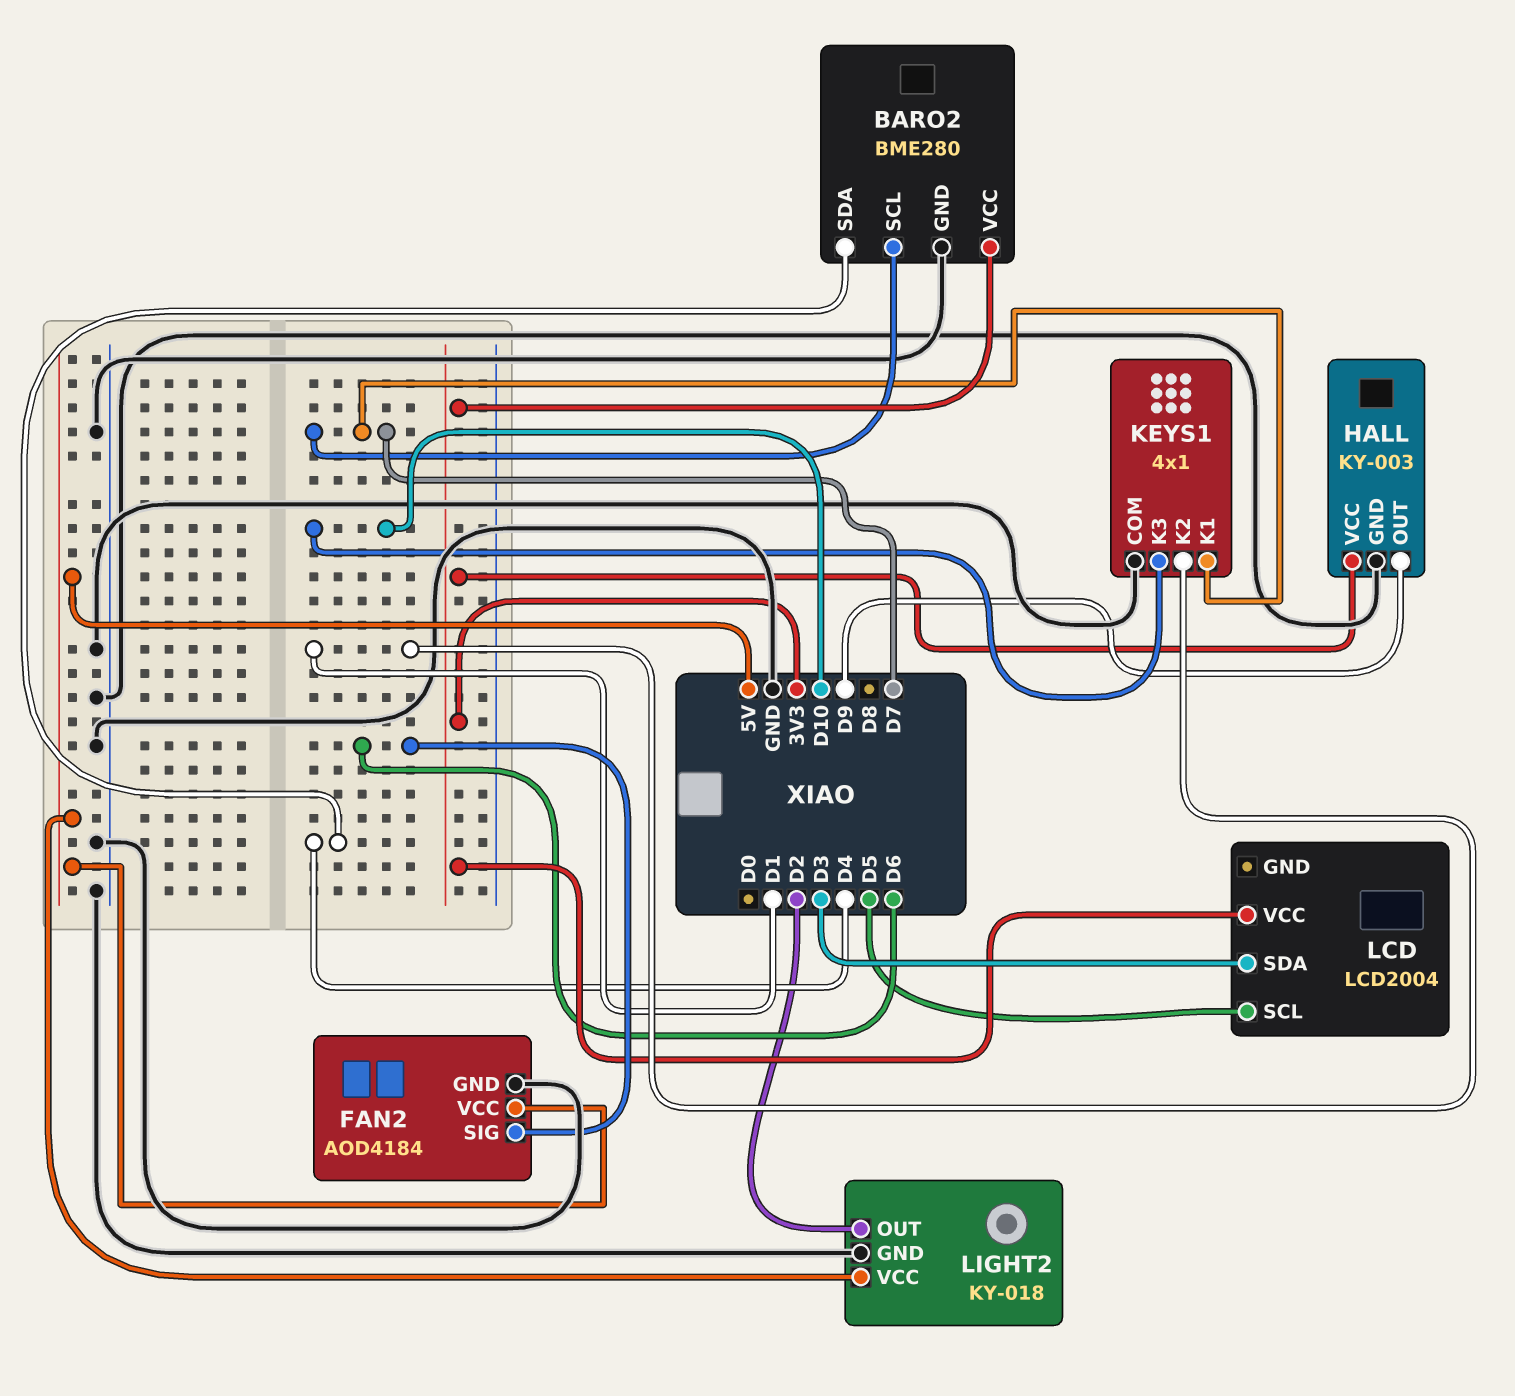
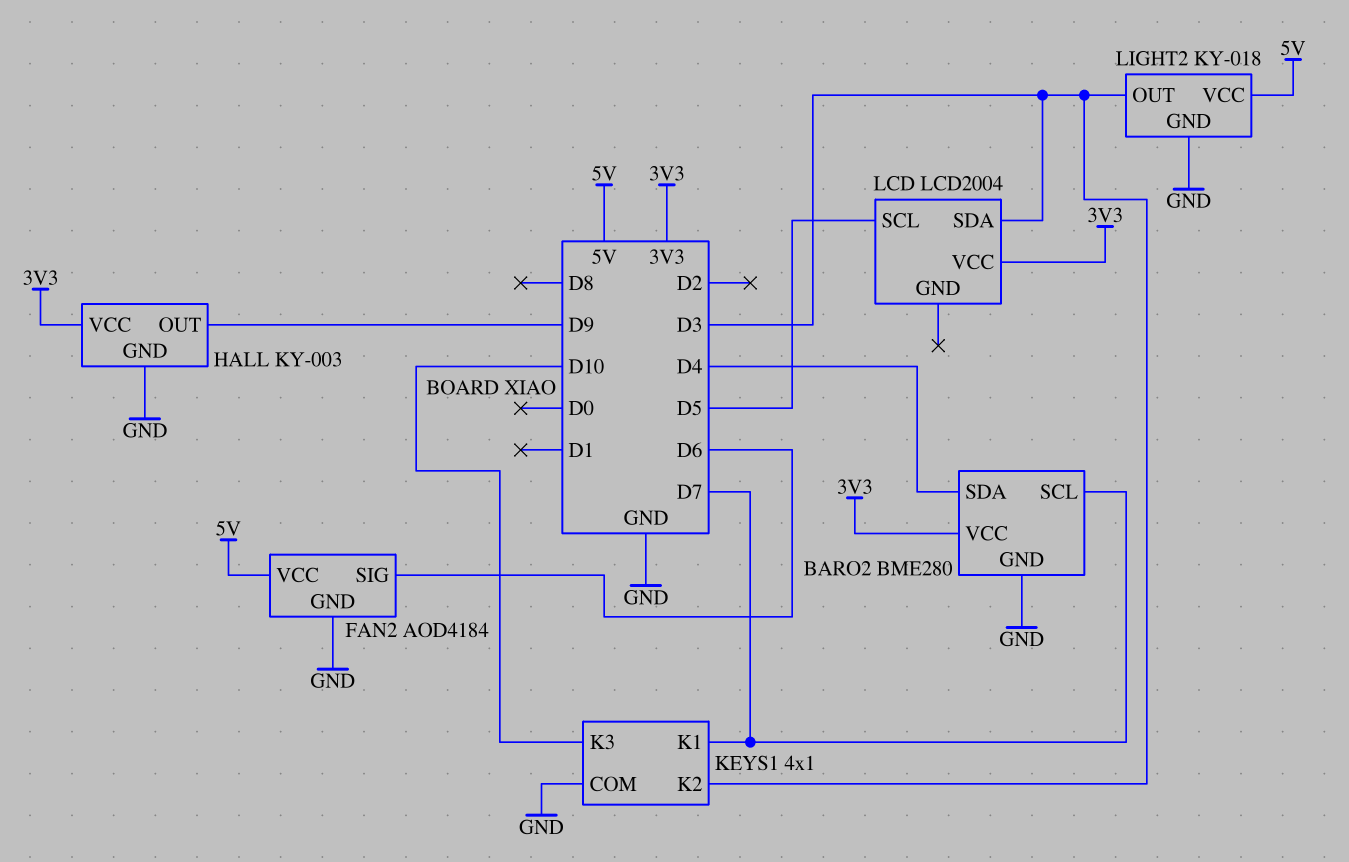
KEYS1 pin K2: D1 -> D3
LIGHT2 pin OUT: D2 -> D3

